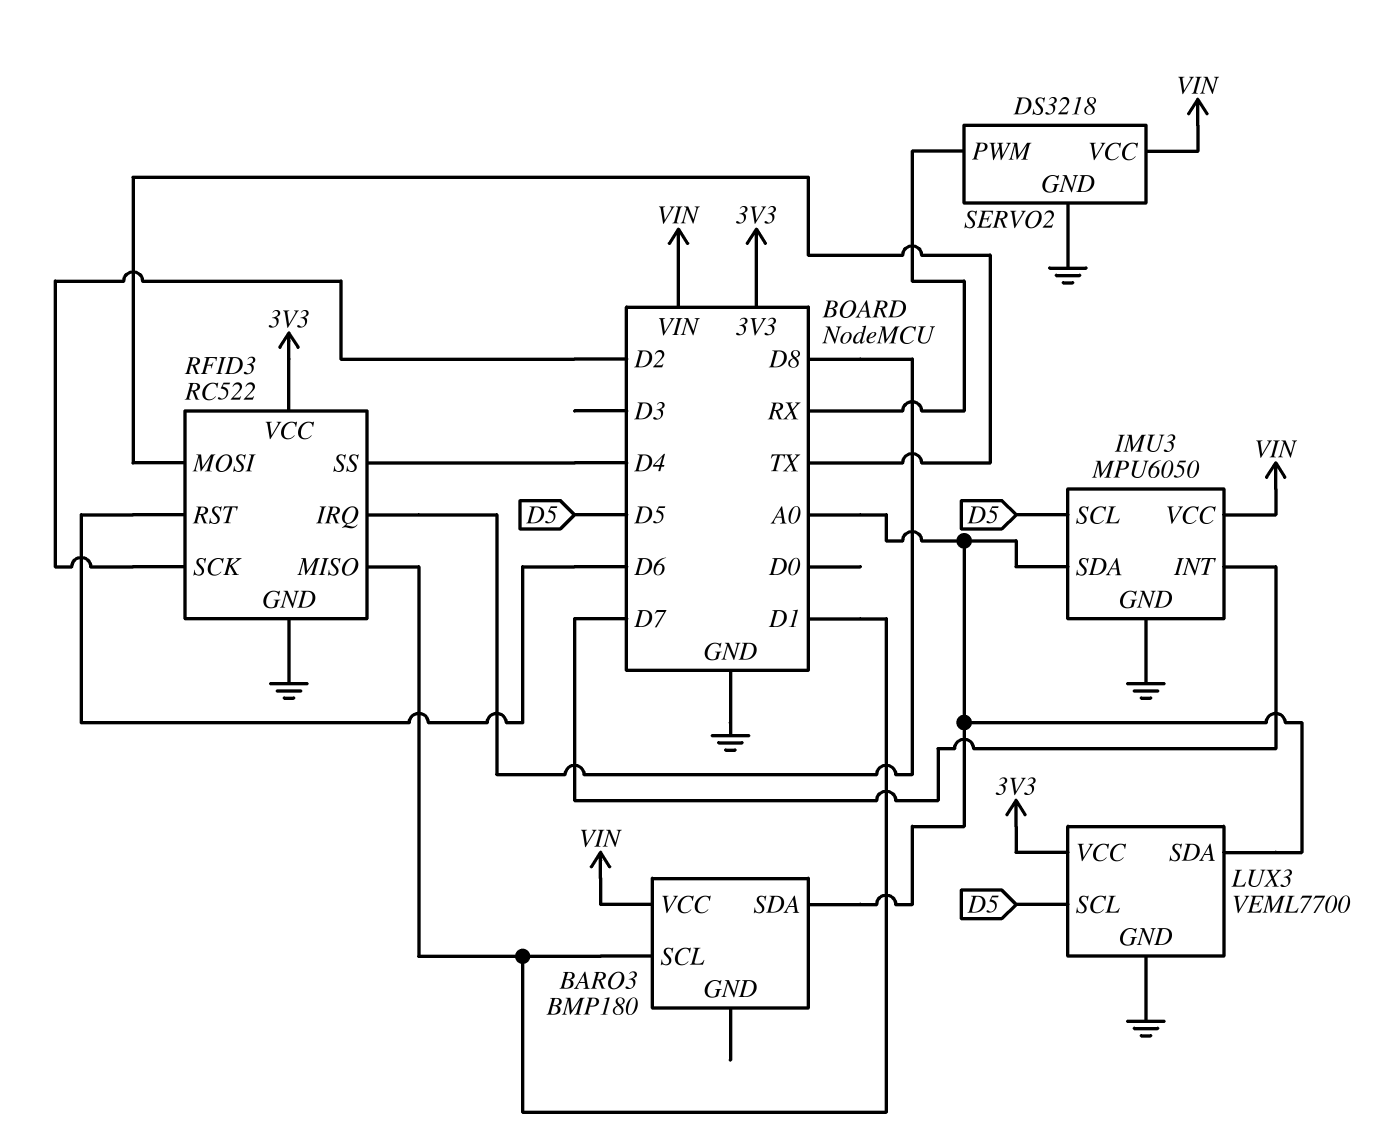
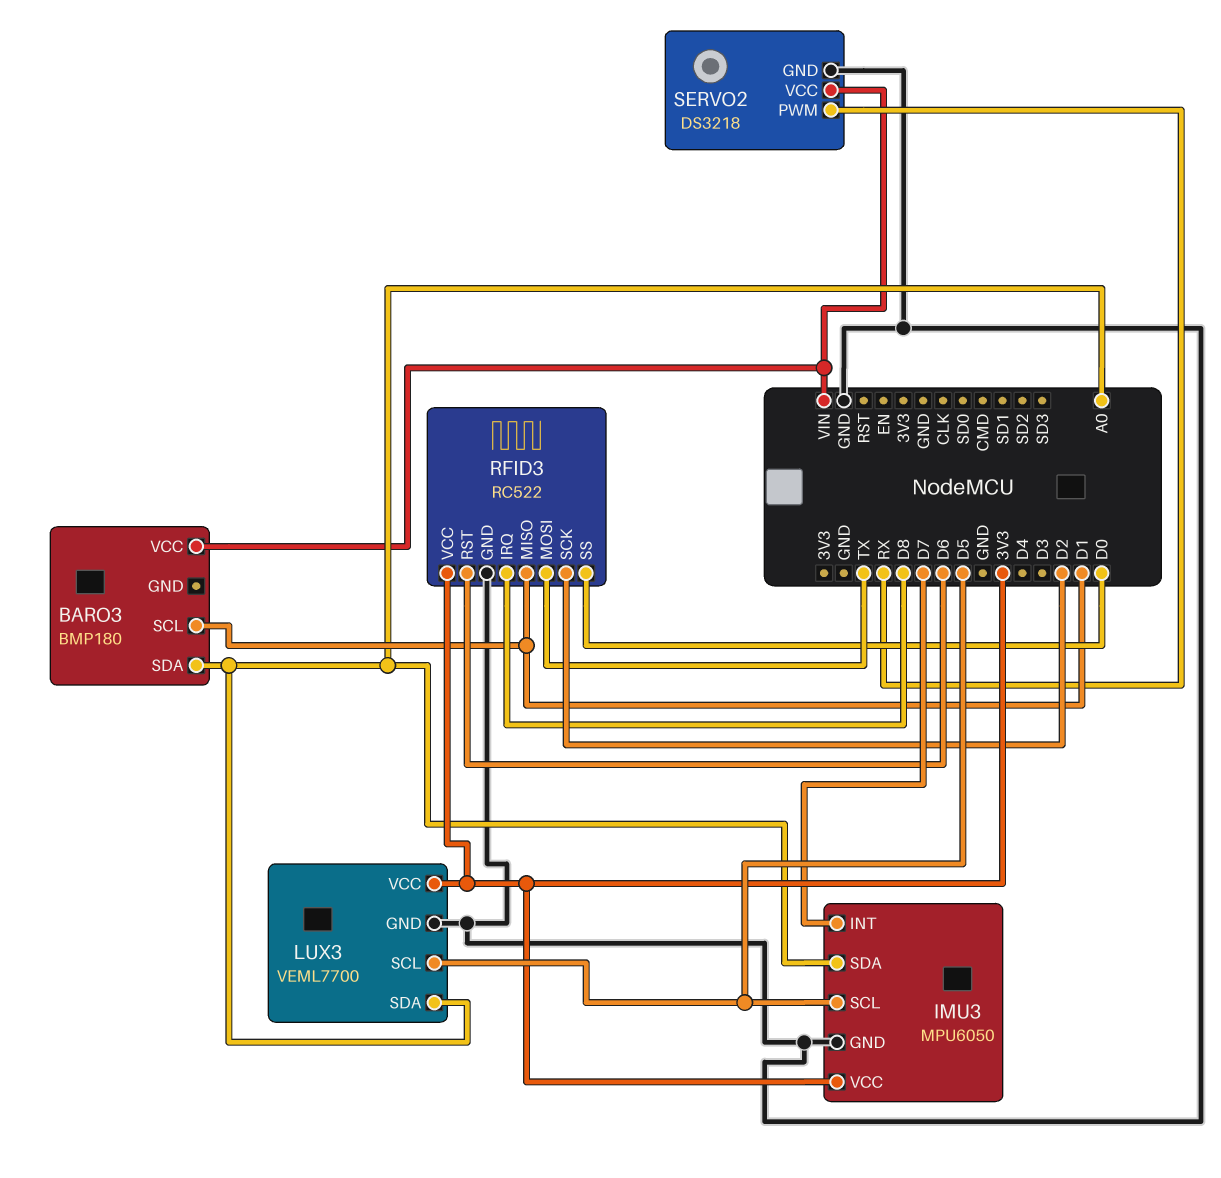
IMU3 pin VCC: VIN -> 3V3
RFID3 pin SS: D4 -> D0

